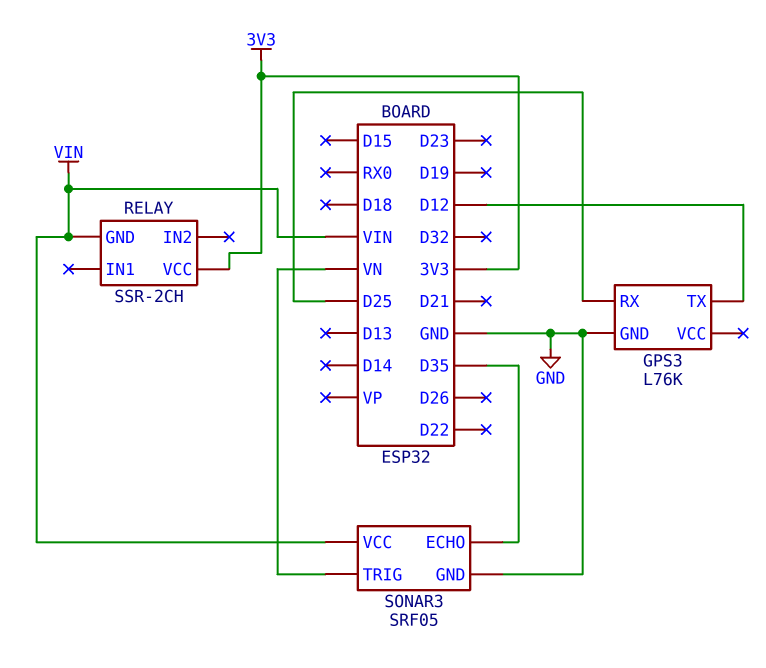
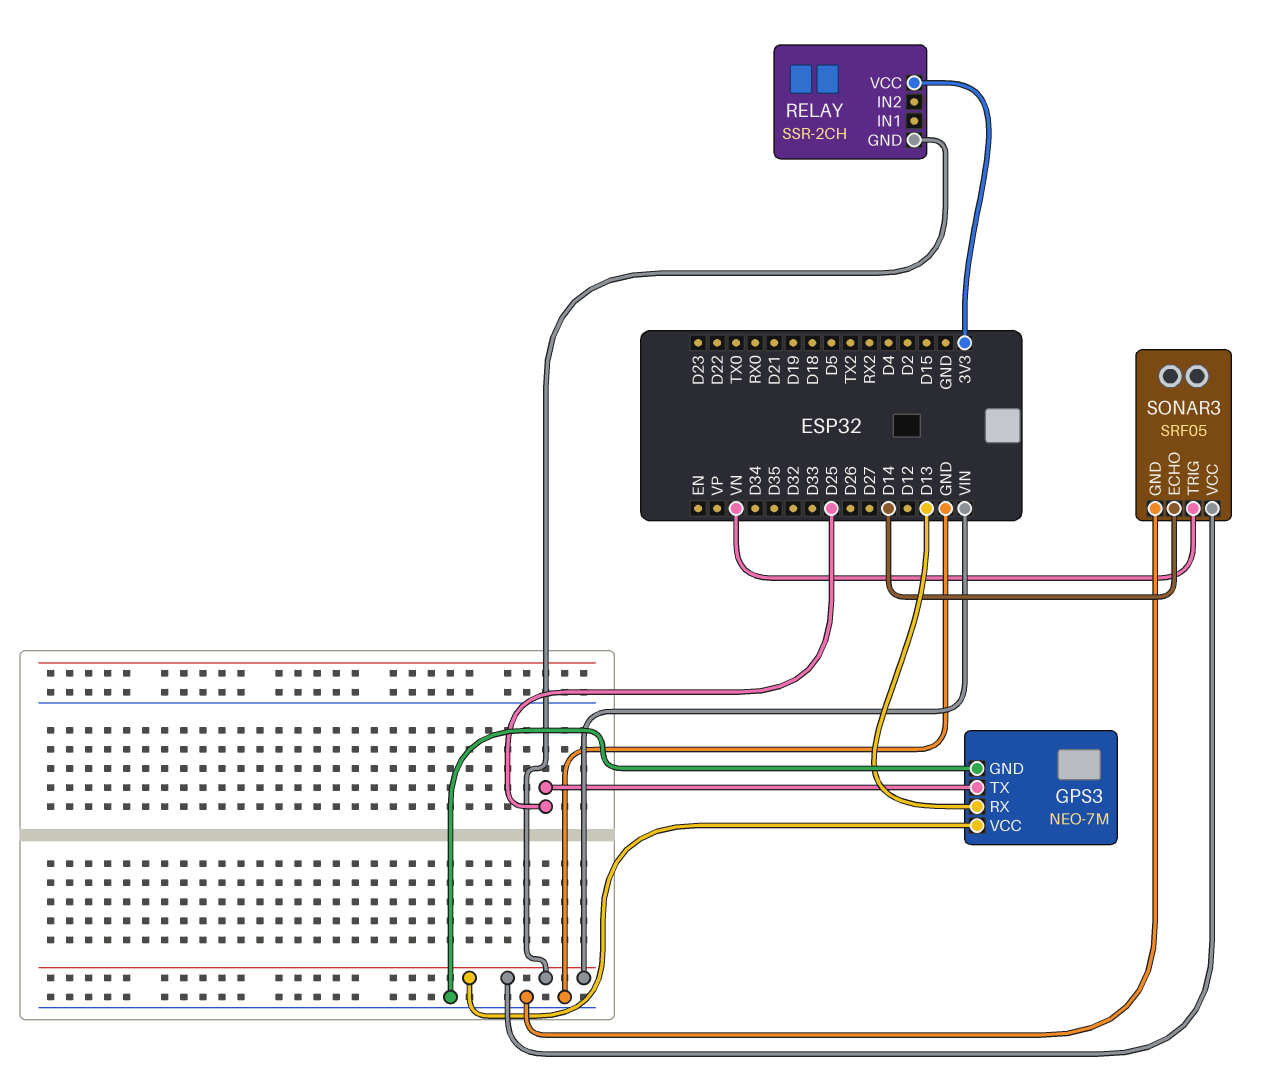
GPS3: L76K -> NEO-7M
GPS3 pin RX: D25 -> D13
GPS3 pin TX: D12 -> D25
GPS3 pin VCC: none -> VIN
SONAR3 pin ECHO: D35 -> D14

